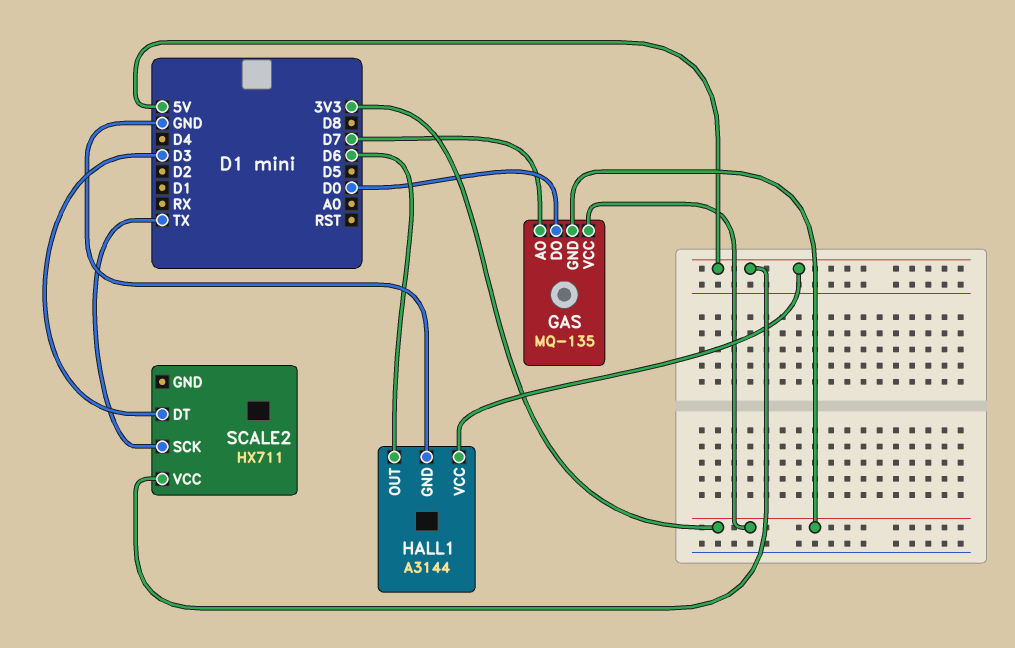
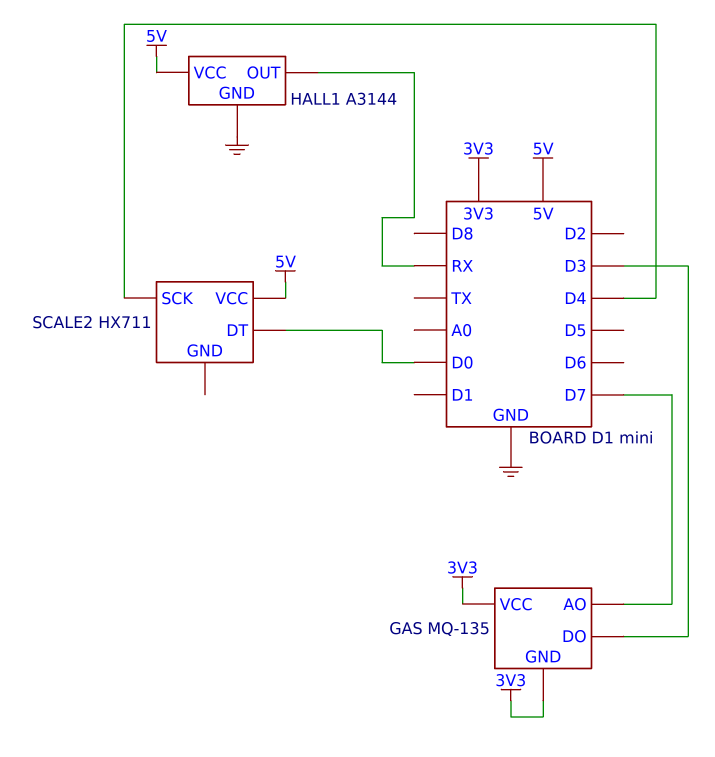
GAS pin DO: D0 -> D3
HALL1 pin OUT: D6 -> RX
SCALE2 pin DT: D3 -> D0
SCALE2 pin SCK: TX -> D4

